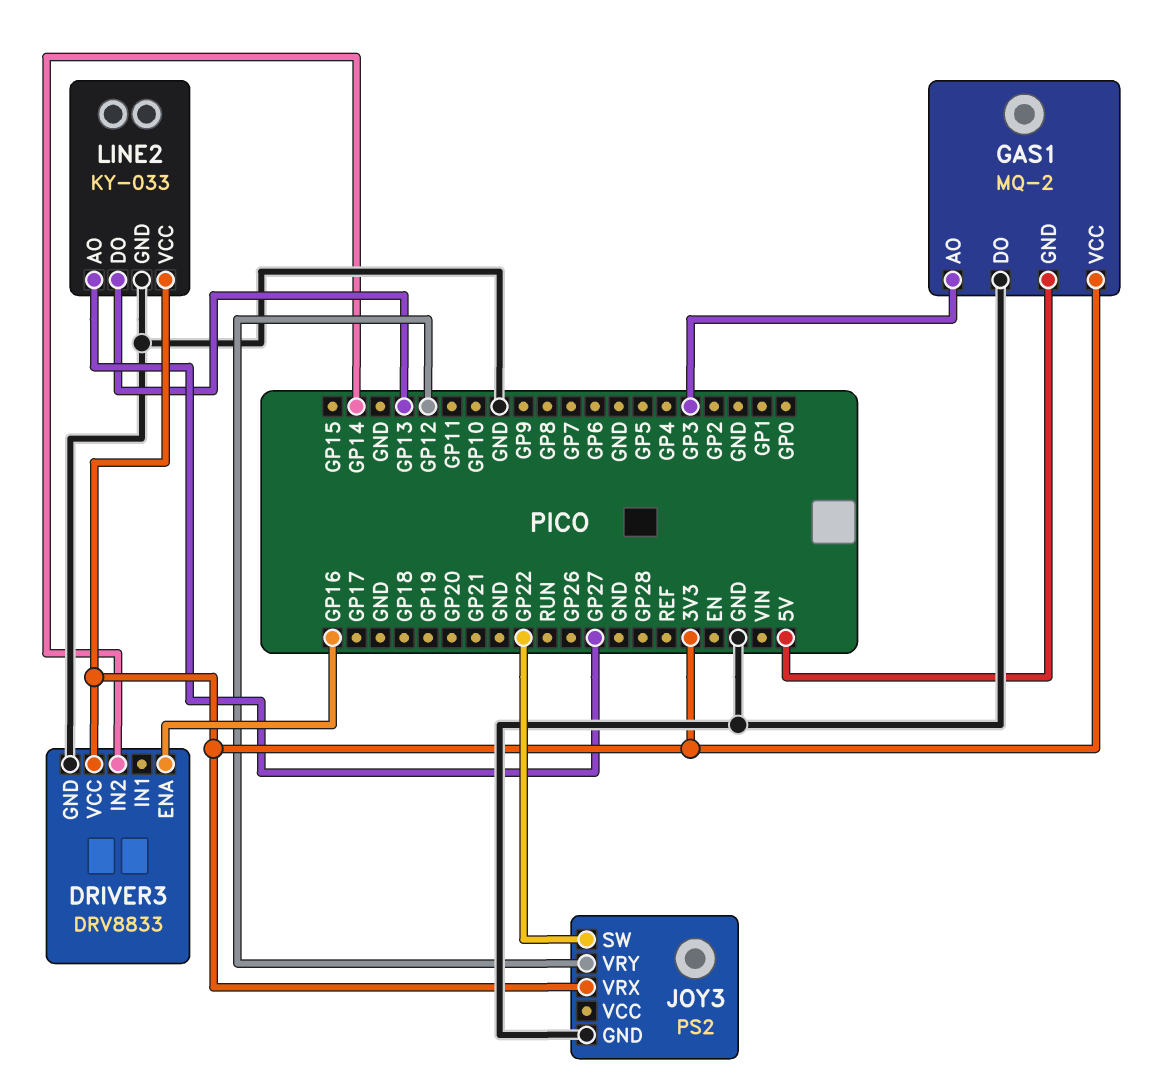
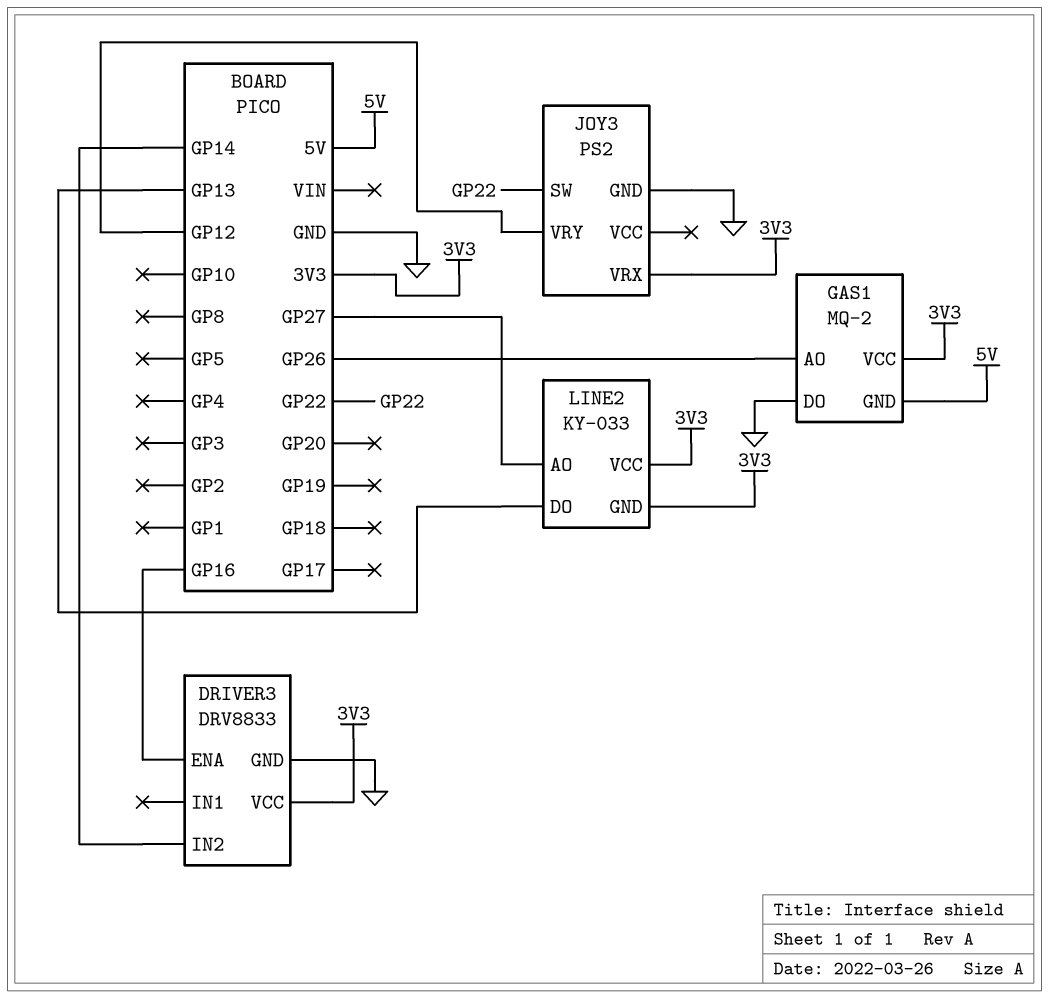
GAS1 pin AO: GP3 -> GP26
LINE2 pin GND: GND -> 3V3

